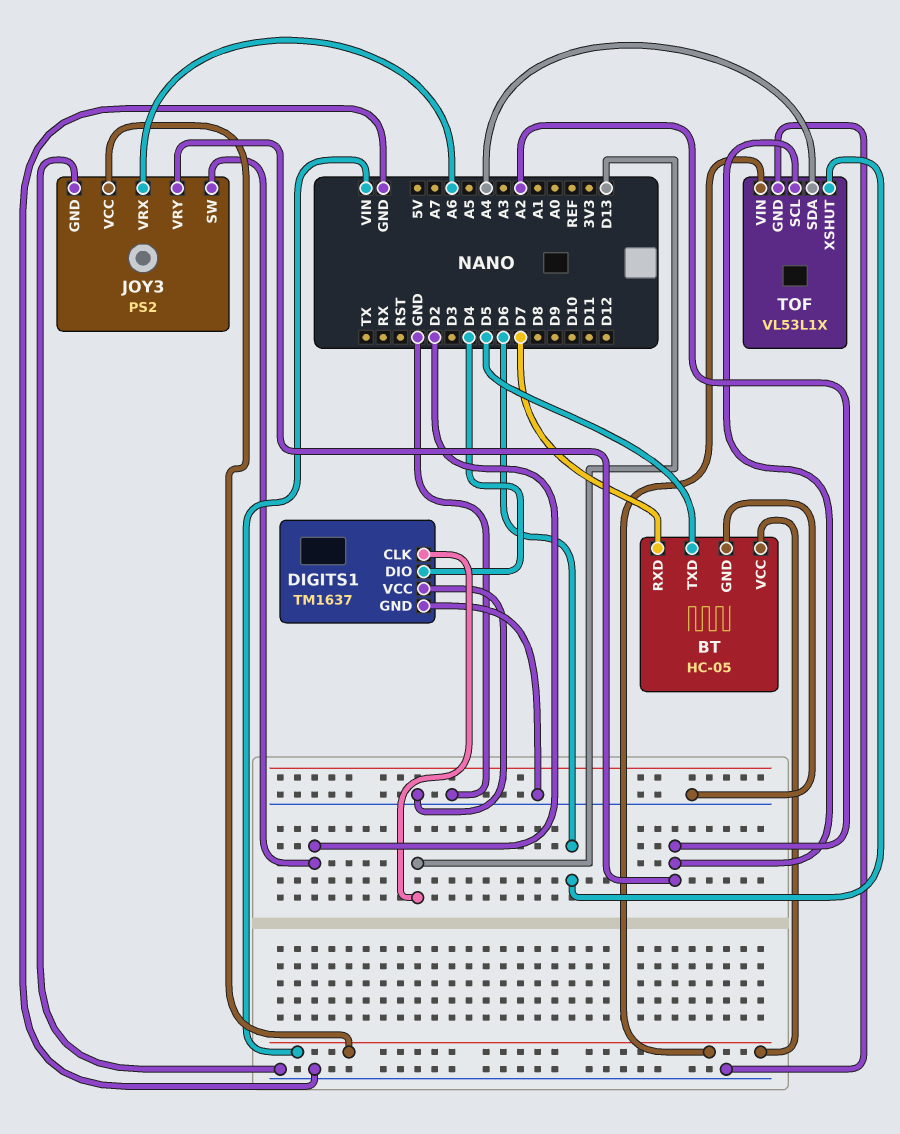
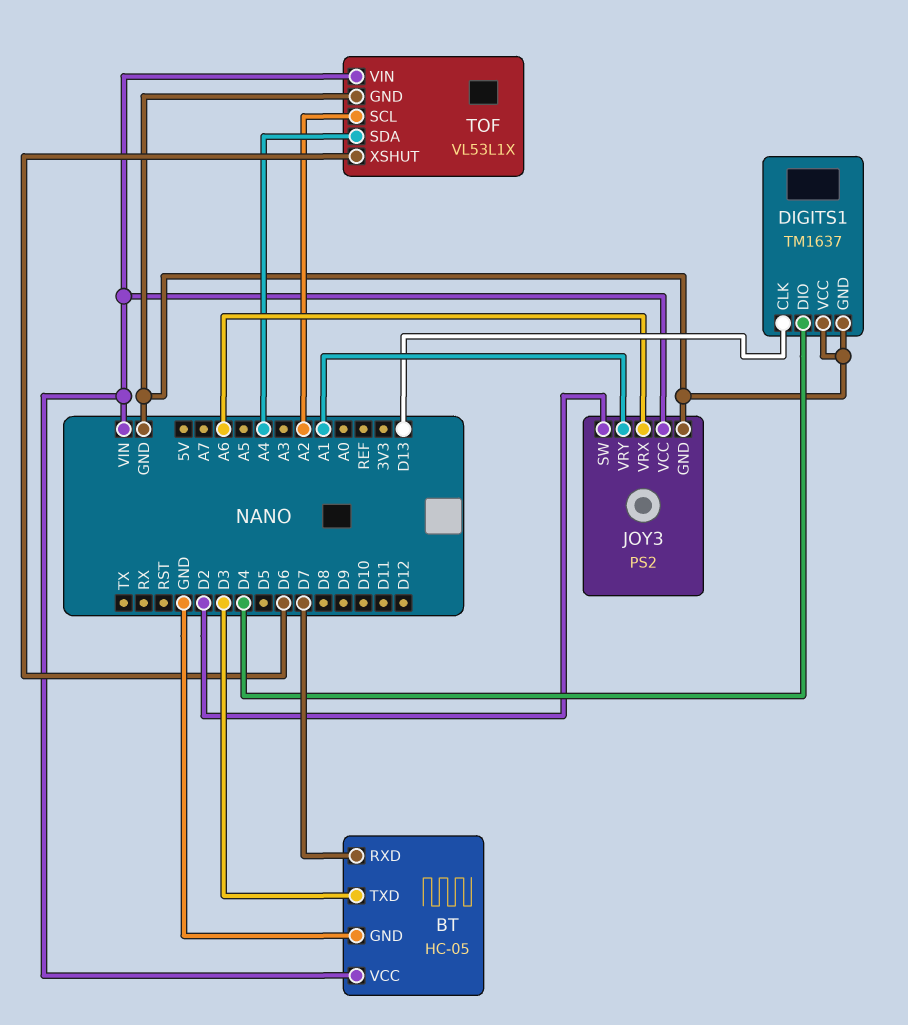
BT pin TXD: D5 -> D3
JOY3 pin VRY: A2 -> A1

